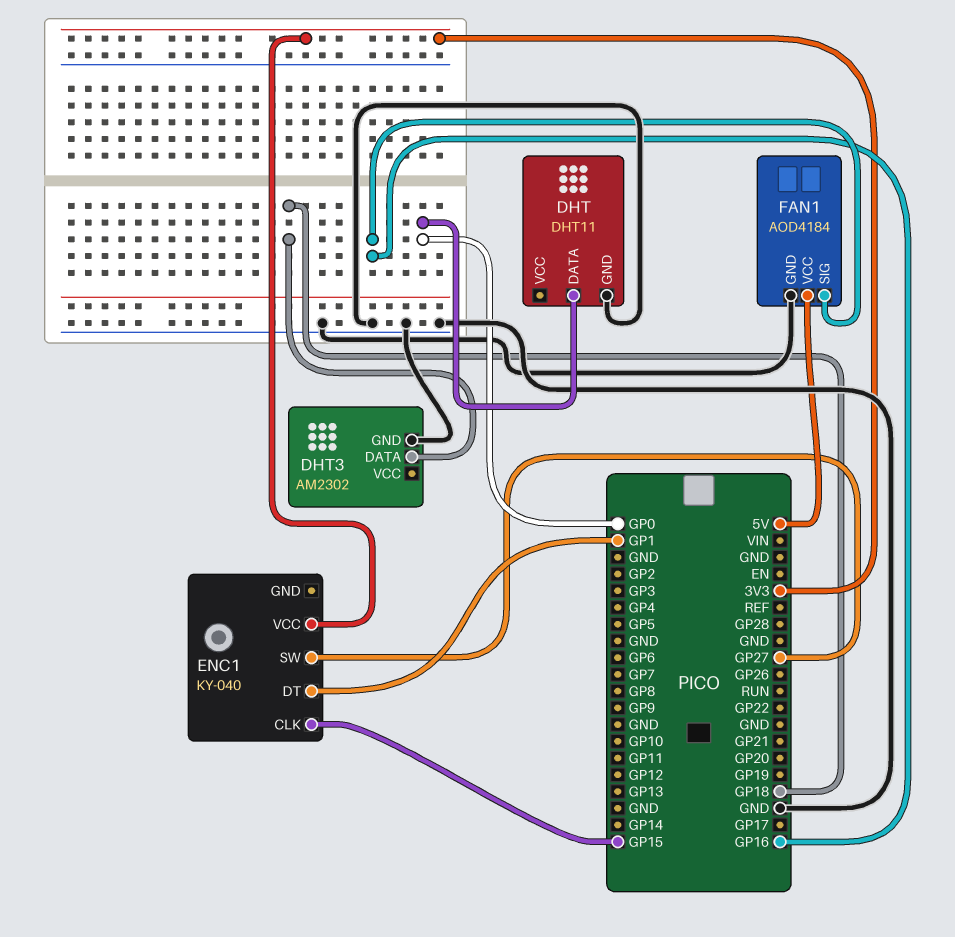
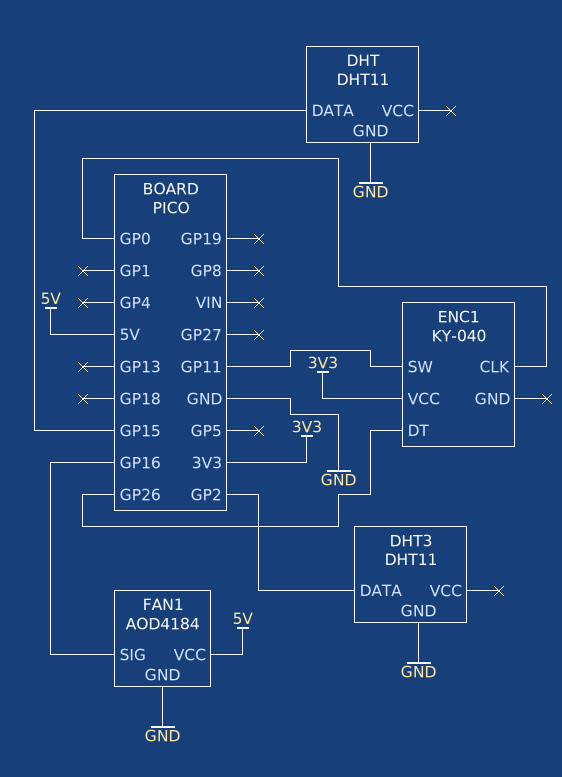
DHT pin DATA: GP0 -> GP15
DHT3: AM2302 -> DHT11
DHT3 pin DATA: GP18 -> GP2
ENC1 pin CLK: GP15 -> GP0
ENC1 pin DT: GP1 -> GP26
ENC1 pin SW: GP27 -> GP11

